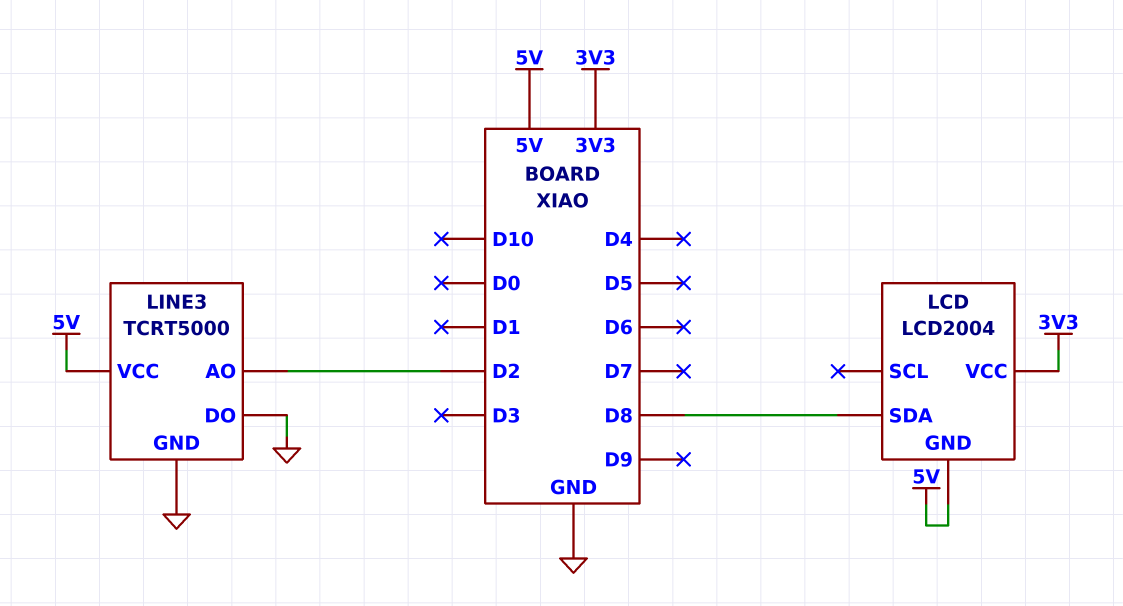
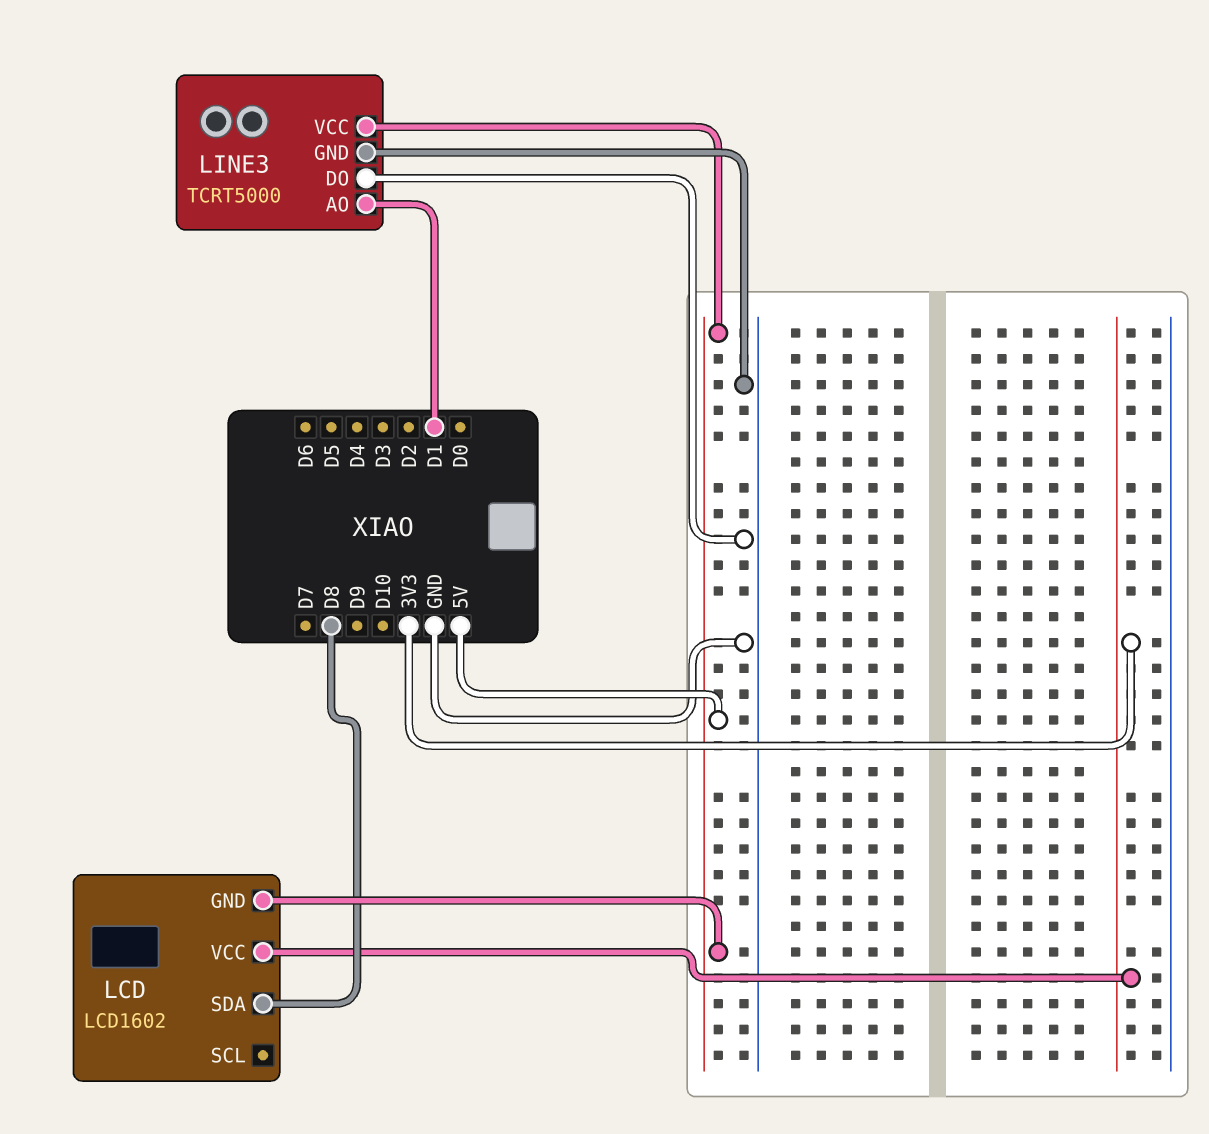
LCD: LCD2004 -> LCD1602
LINE3 pin AO: D2 -> D1

